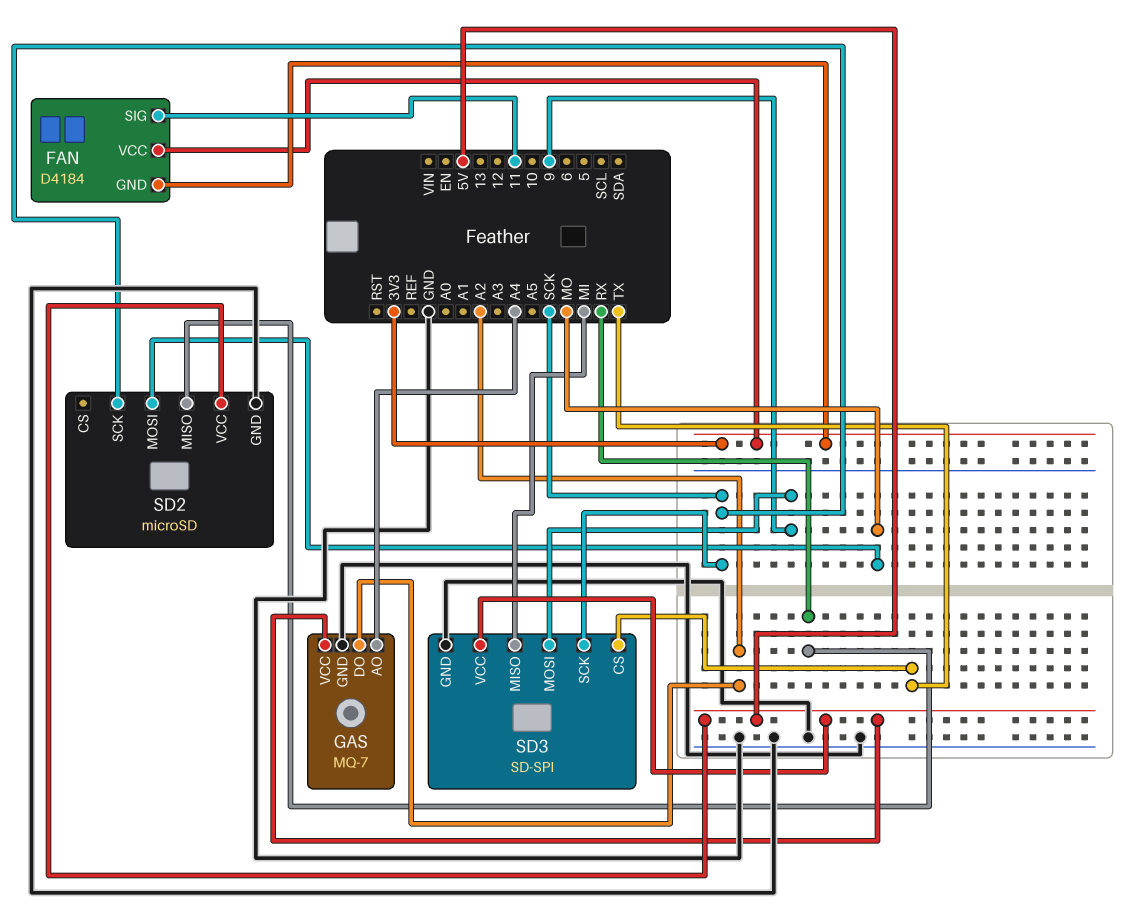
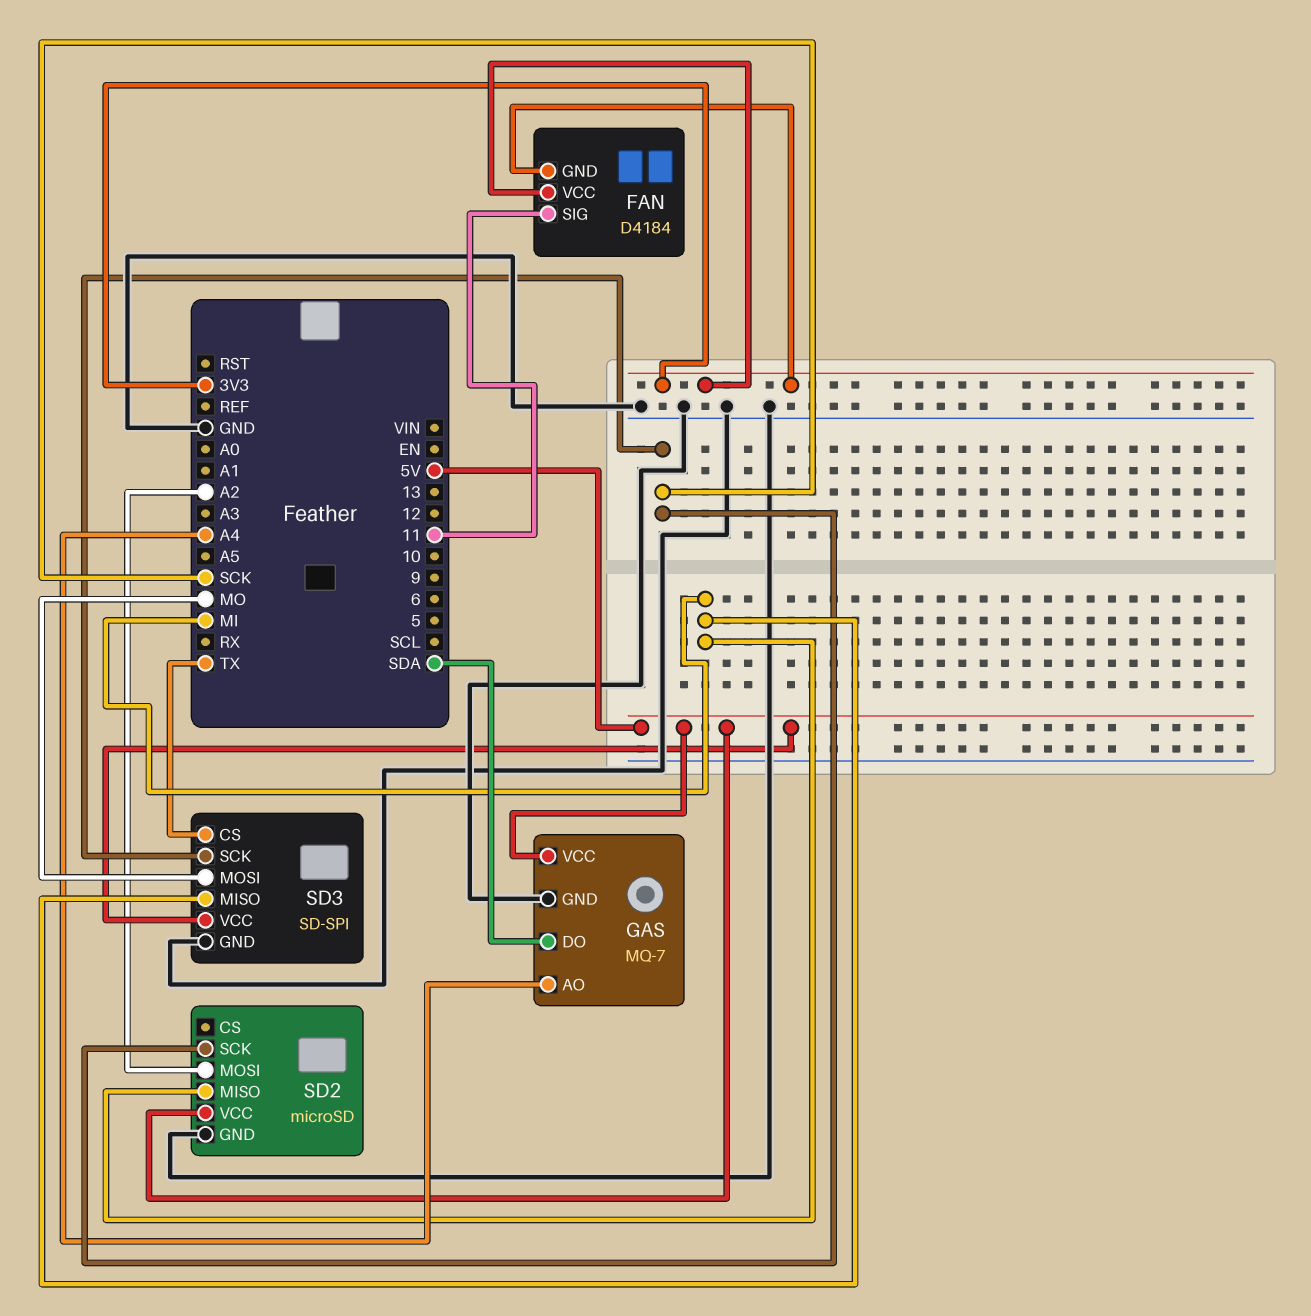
GAS pin DO: A2 -> SDA
SD2 pin MISO: RX -> MI
SD2 pin MOSI: MO -> A2
SD3 pin MOSI: 9 -> MO

